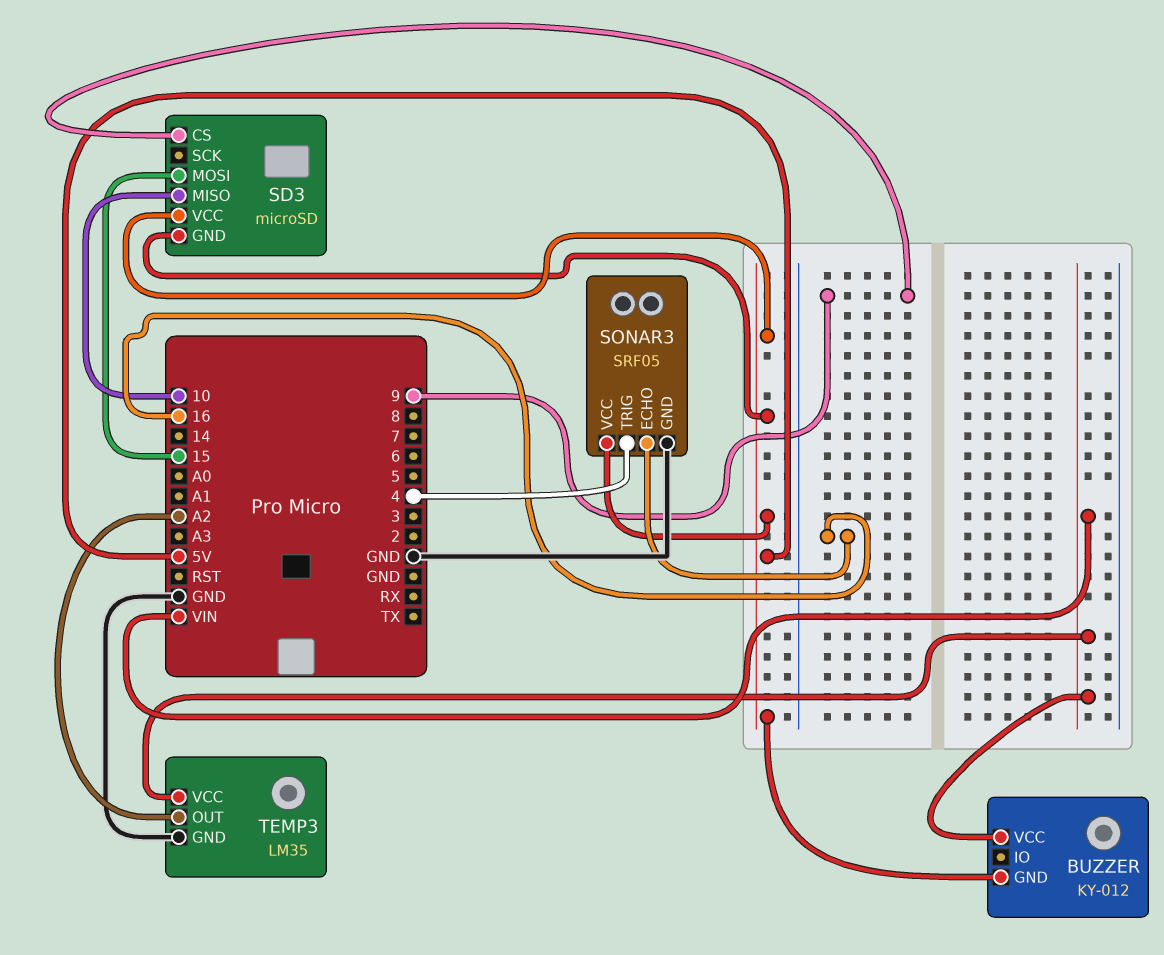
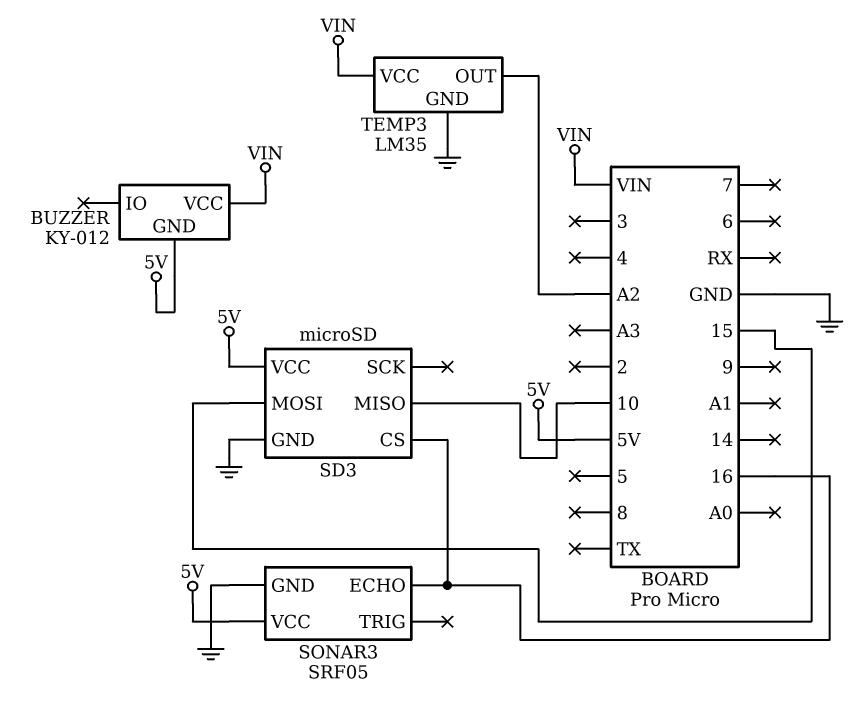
SD3 pin CS: 9 -> 16
SD3 pin GND: 5V -> GND
SONAR3 pin TRIG: 4 -> none

